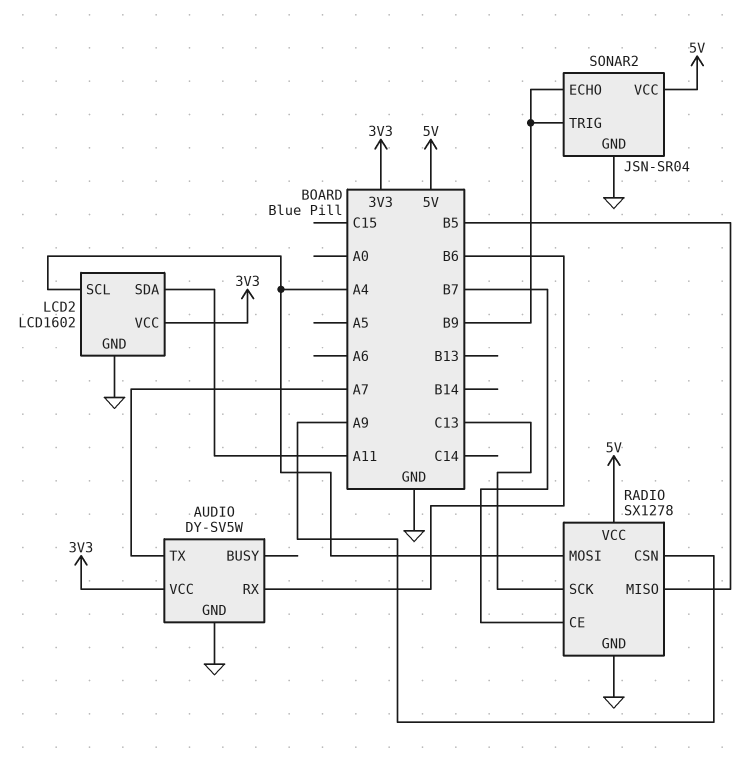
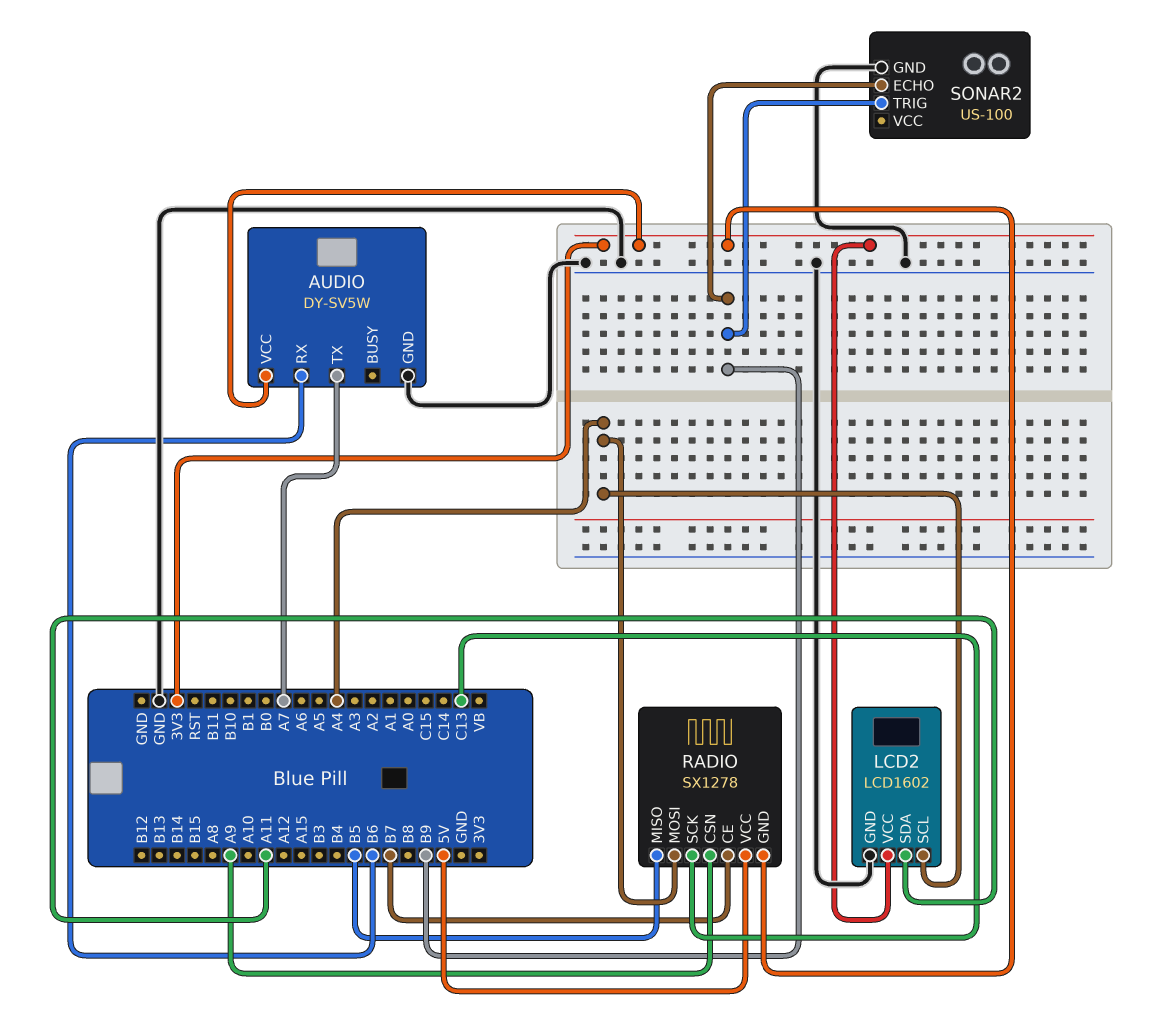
RADIO pin GND: GND -> 3V3
SONAR2: JSN-SR04 -> US-100
SONAR2 pin VCC: 5V -> none

